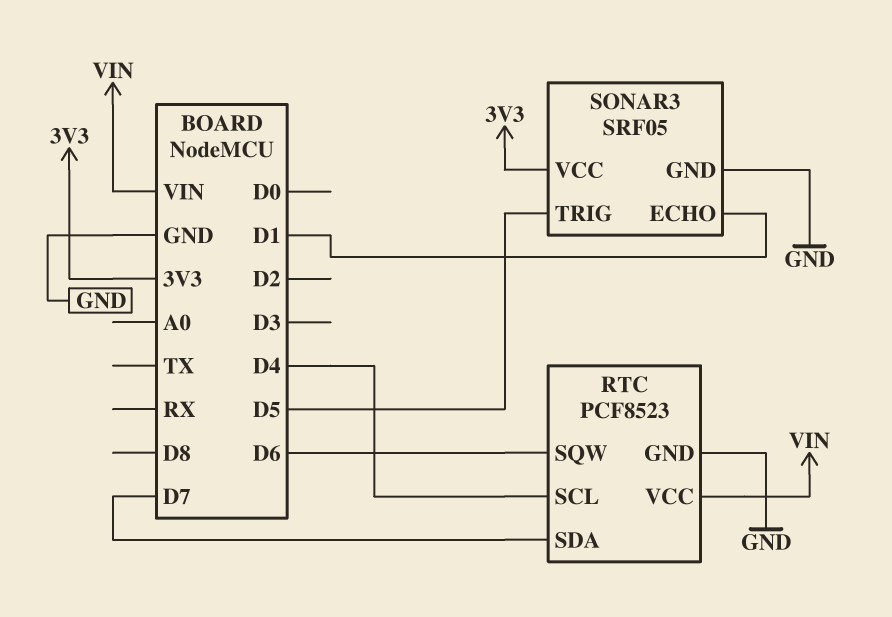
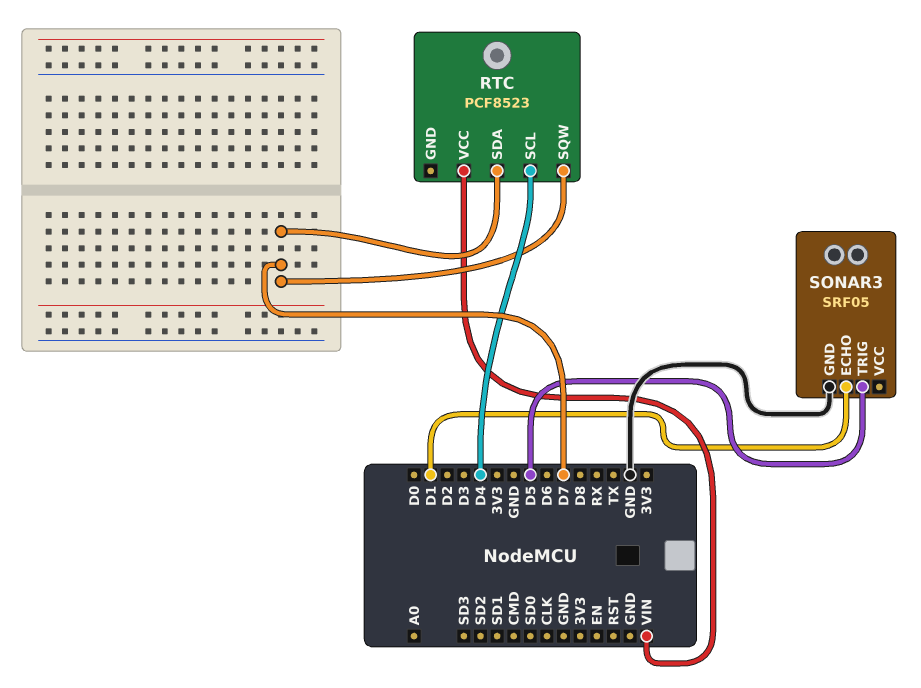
RTC pin GND: GND -> none
RTC pin SQW: D6 -> D7
SONAR3 pin VCC: 3V3 -> none

